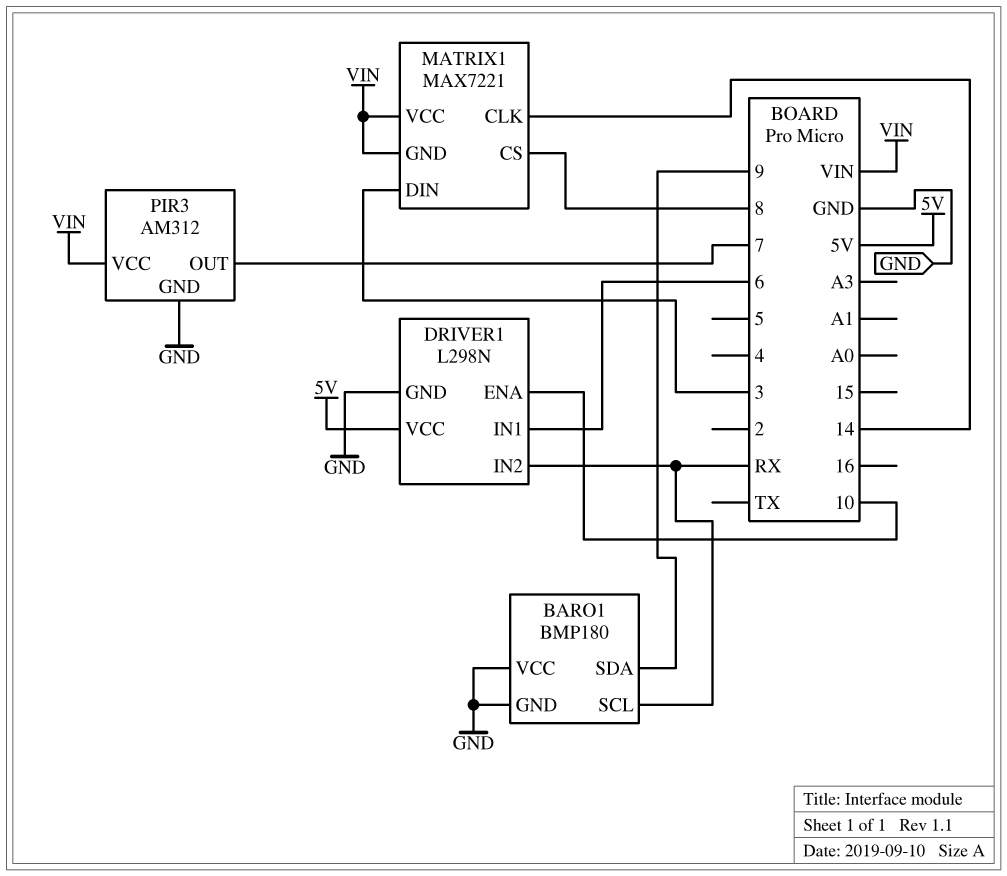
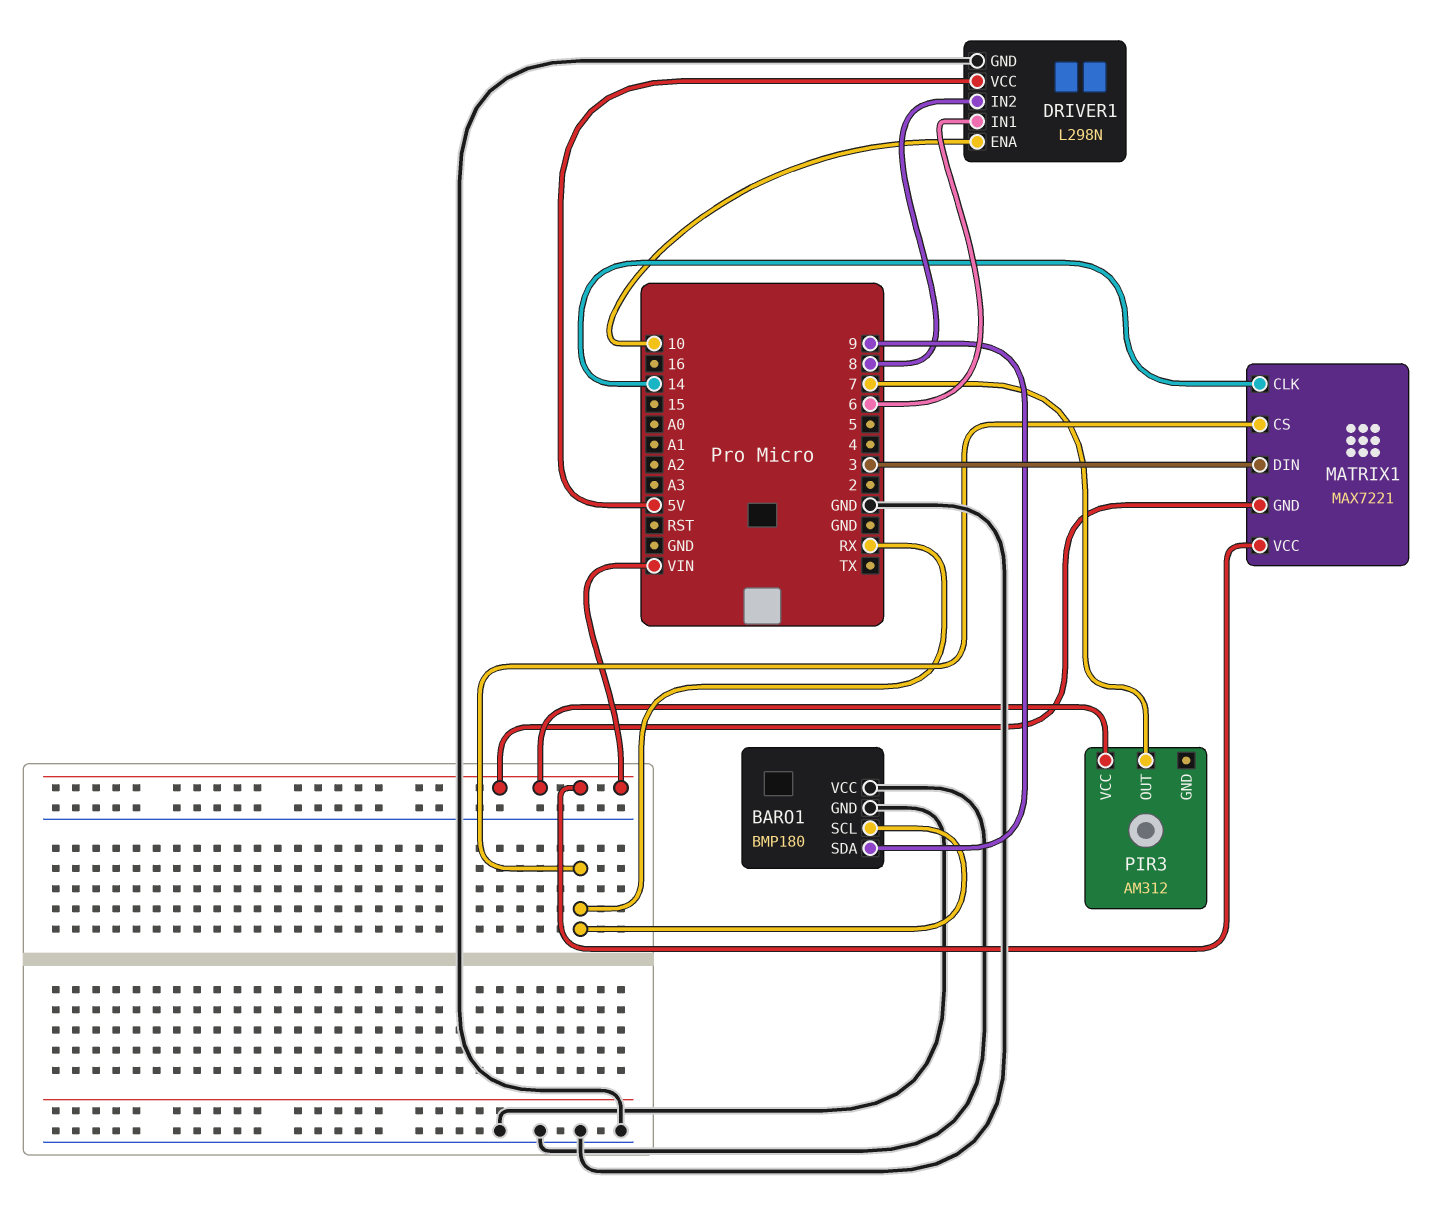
DRIVER1 pin IN2: RX -> 8
MATRIX1 pin CS: 8 -> RX
PIR3 pin GND: GND -> none

